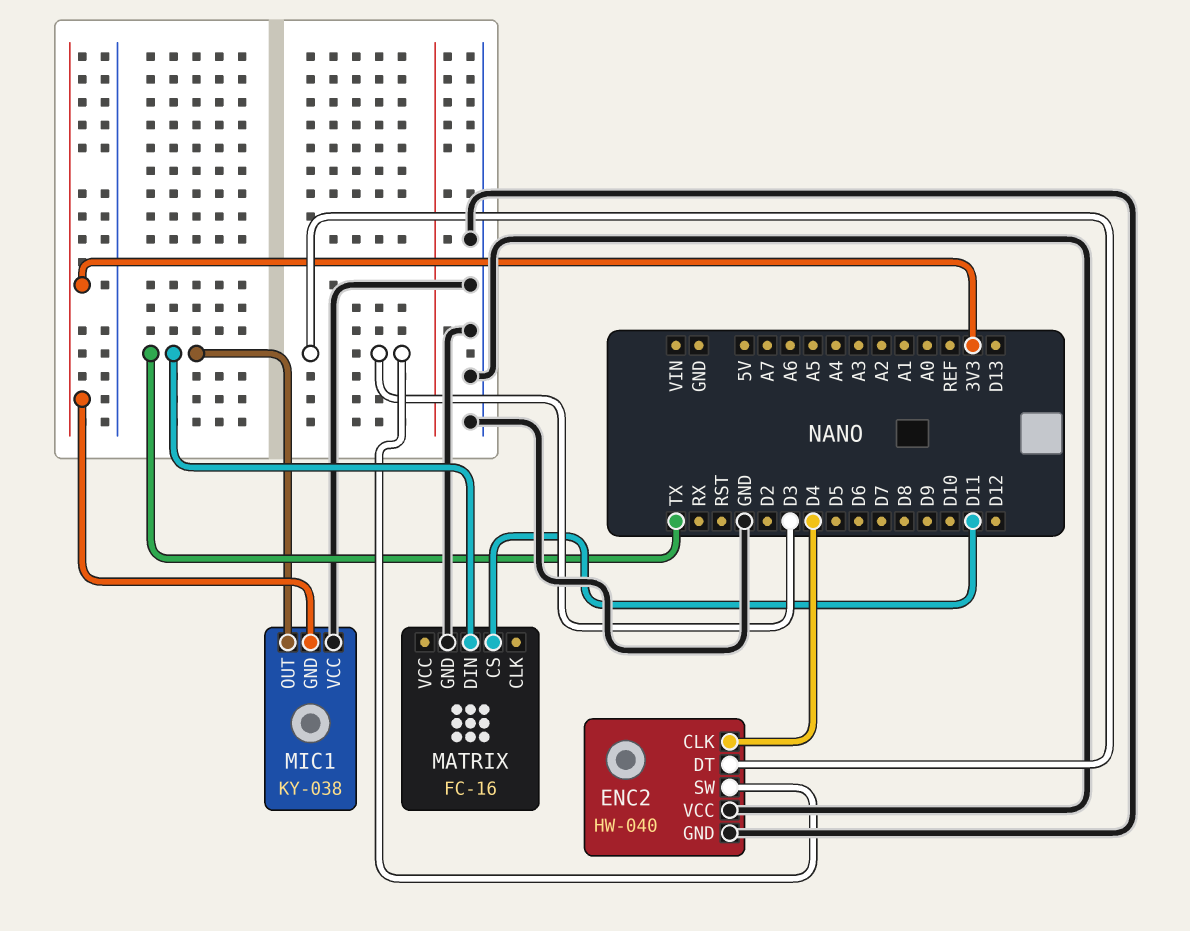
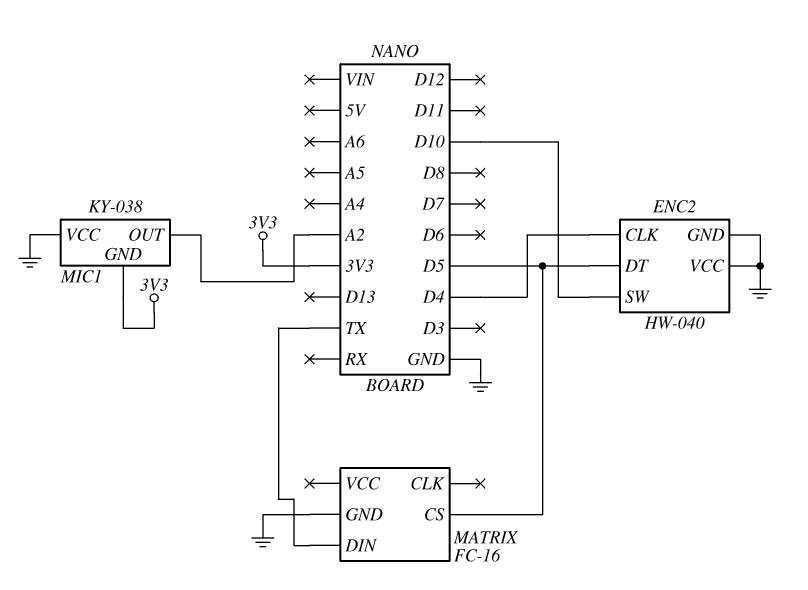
ENC2 pin DT: D3 -> D5
ENC2 pin SW: D3 -> D10
MATRIX pin CS: D11 -> D5
MIC1 pin OUT: TX -> A2

